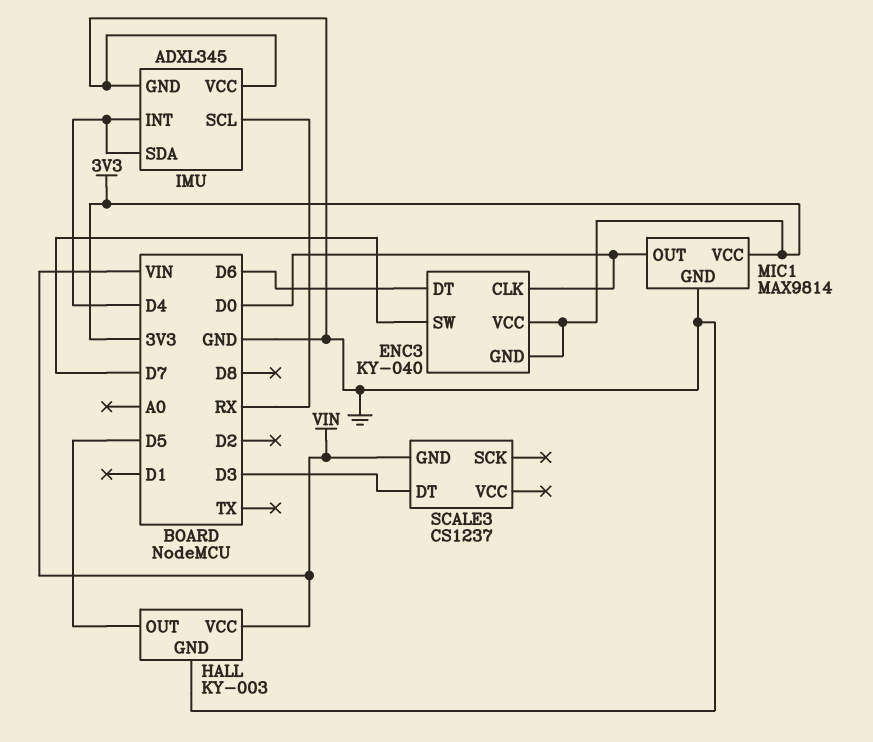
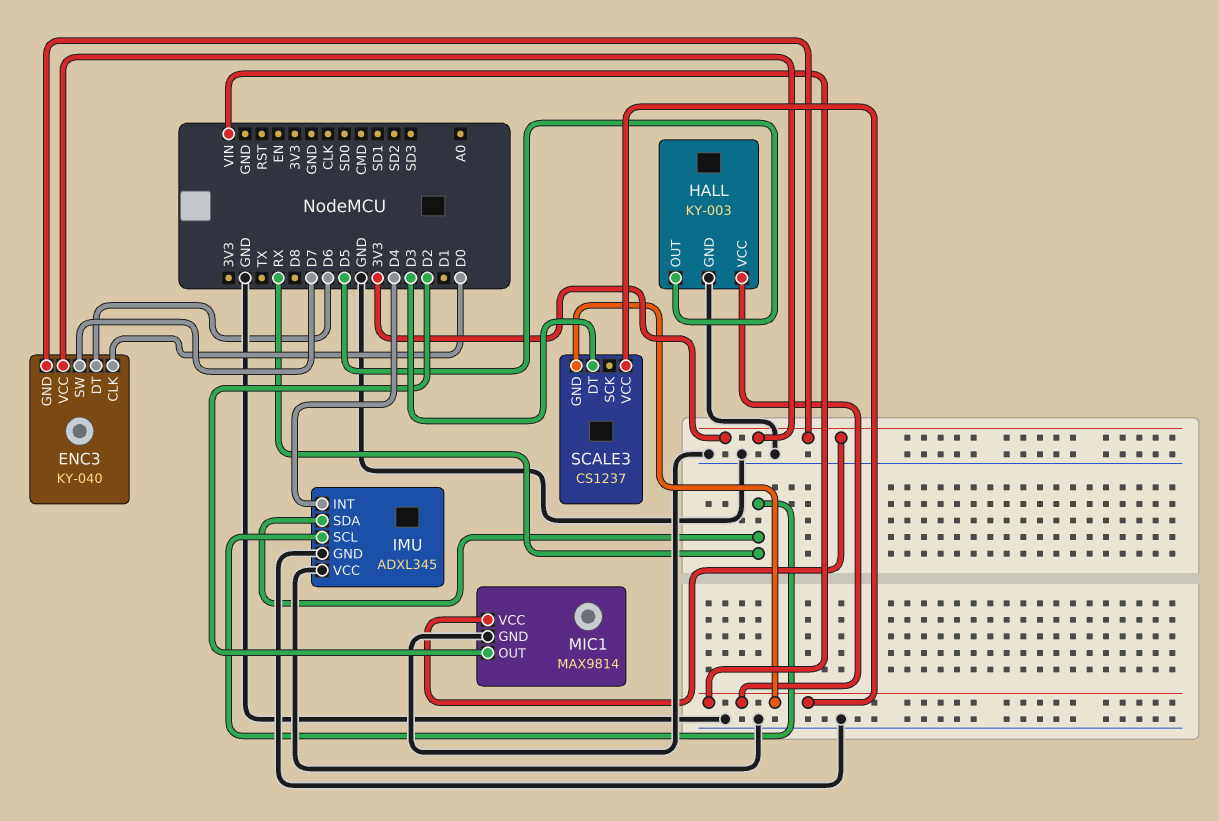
IMU pin SDA: D4 -> RX
MIC1 pin OUT: D0 -> D2
SCALE3 pin VCC: none -> VIN

